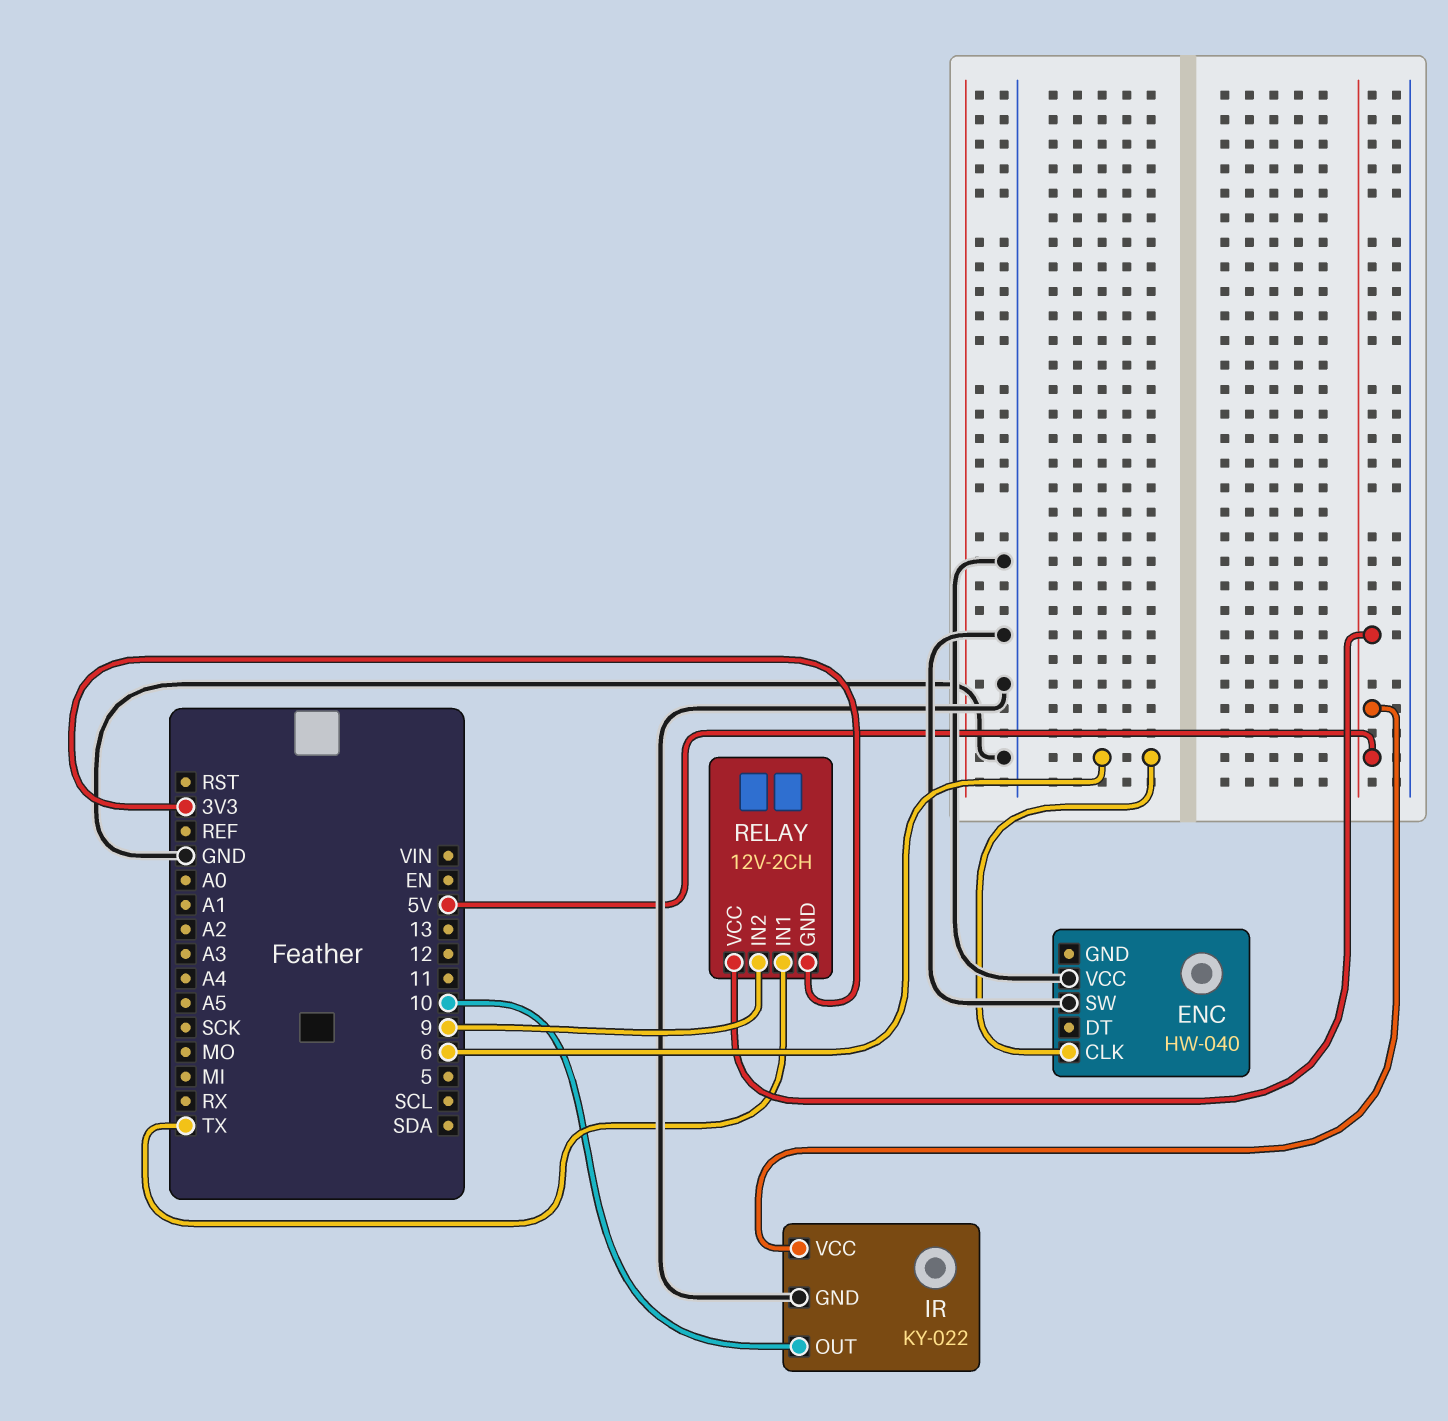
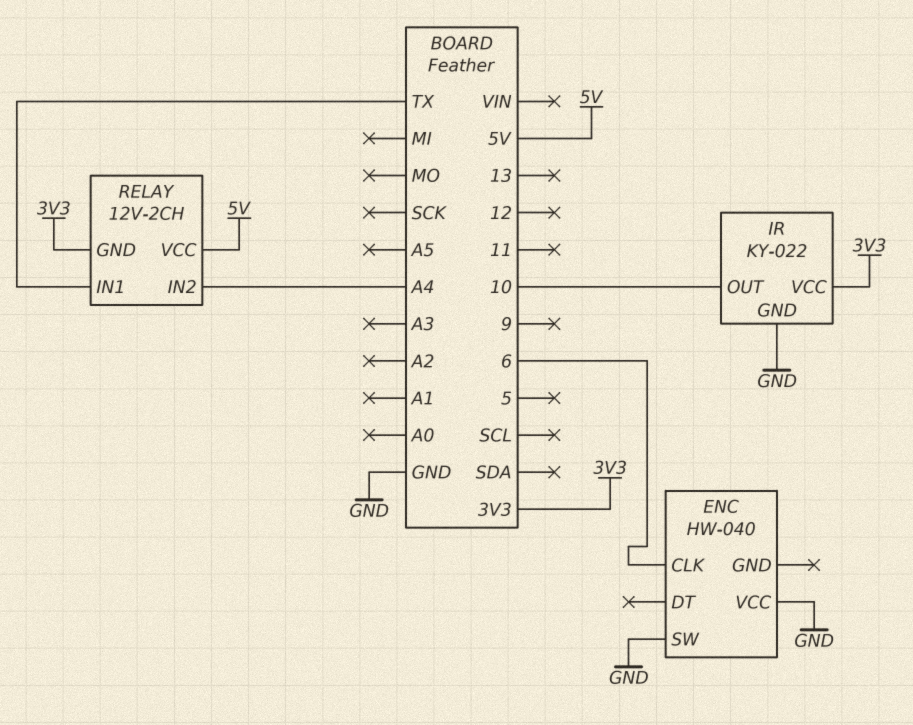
IR pin VCC: 5V -> 3V3
RELAY pin IN2: 9 -> A4

